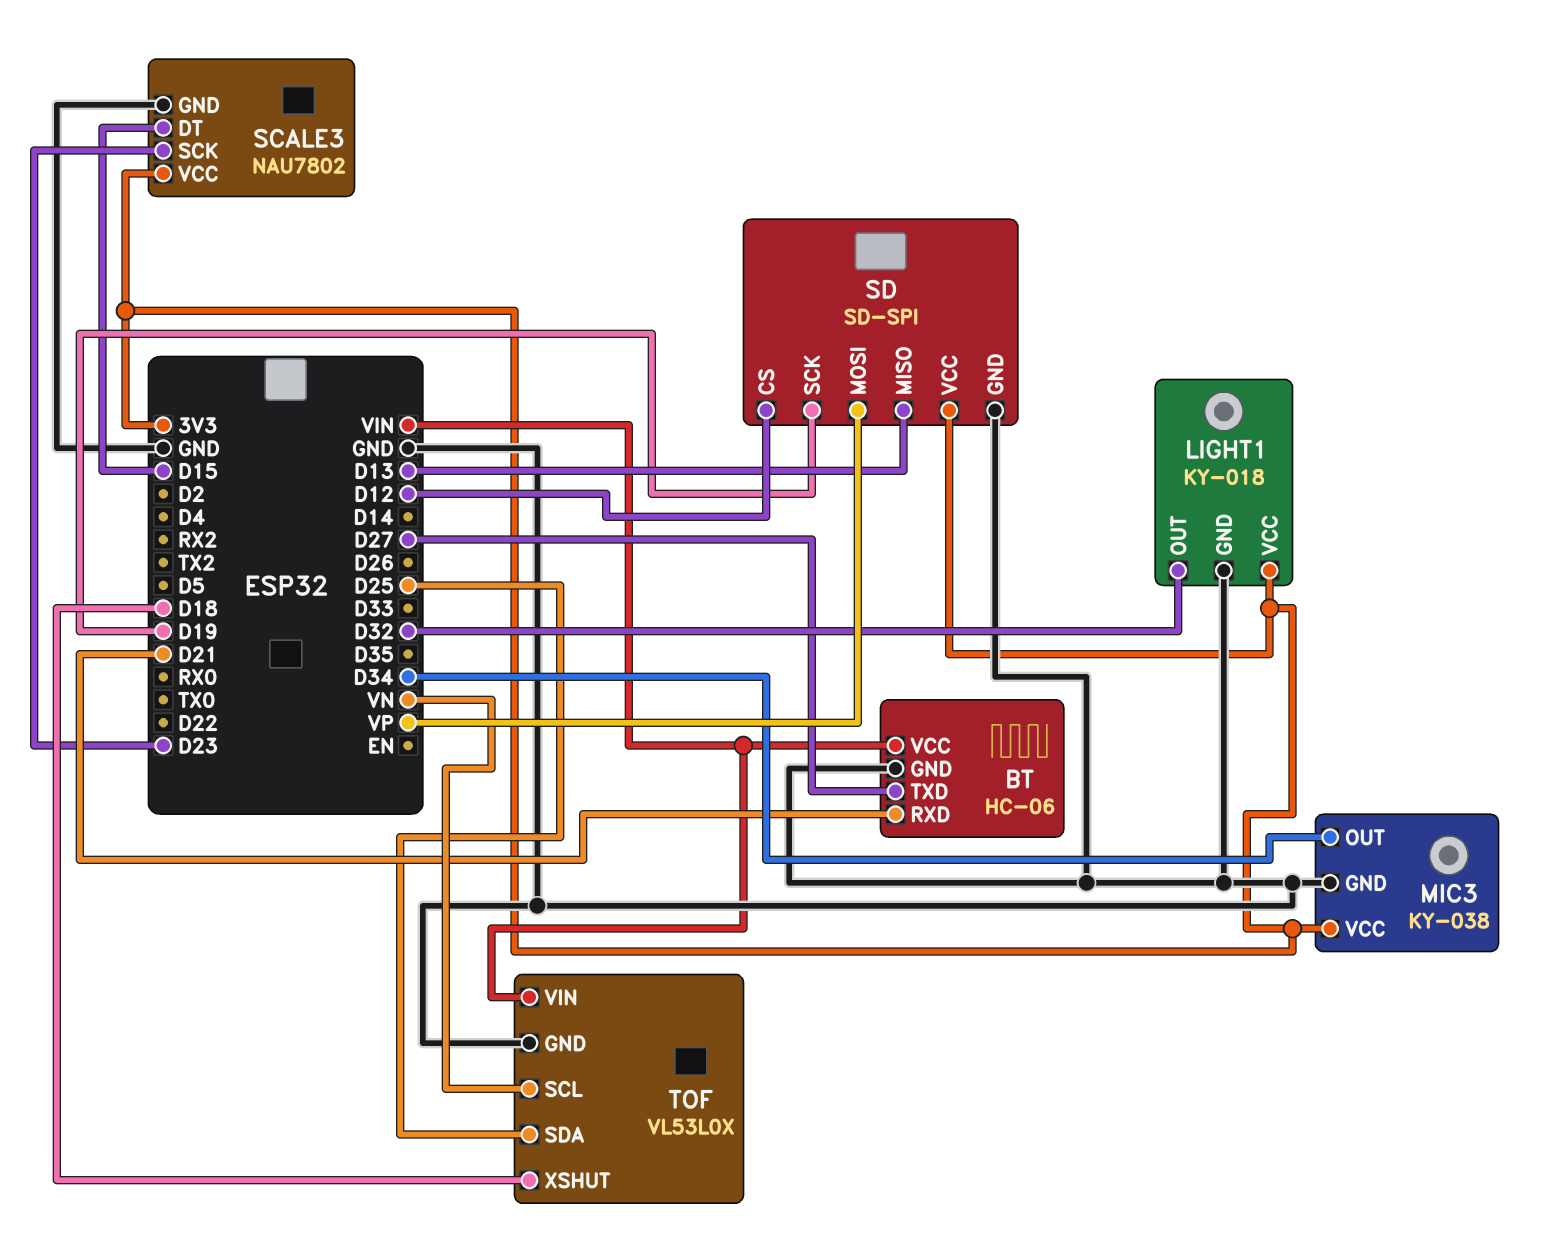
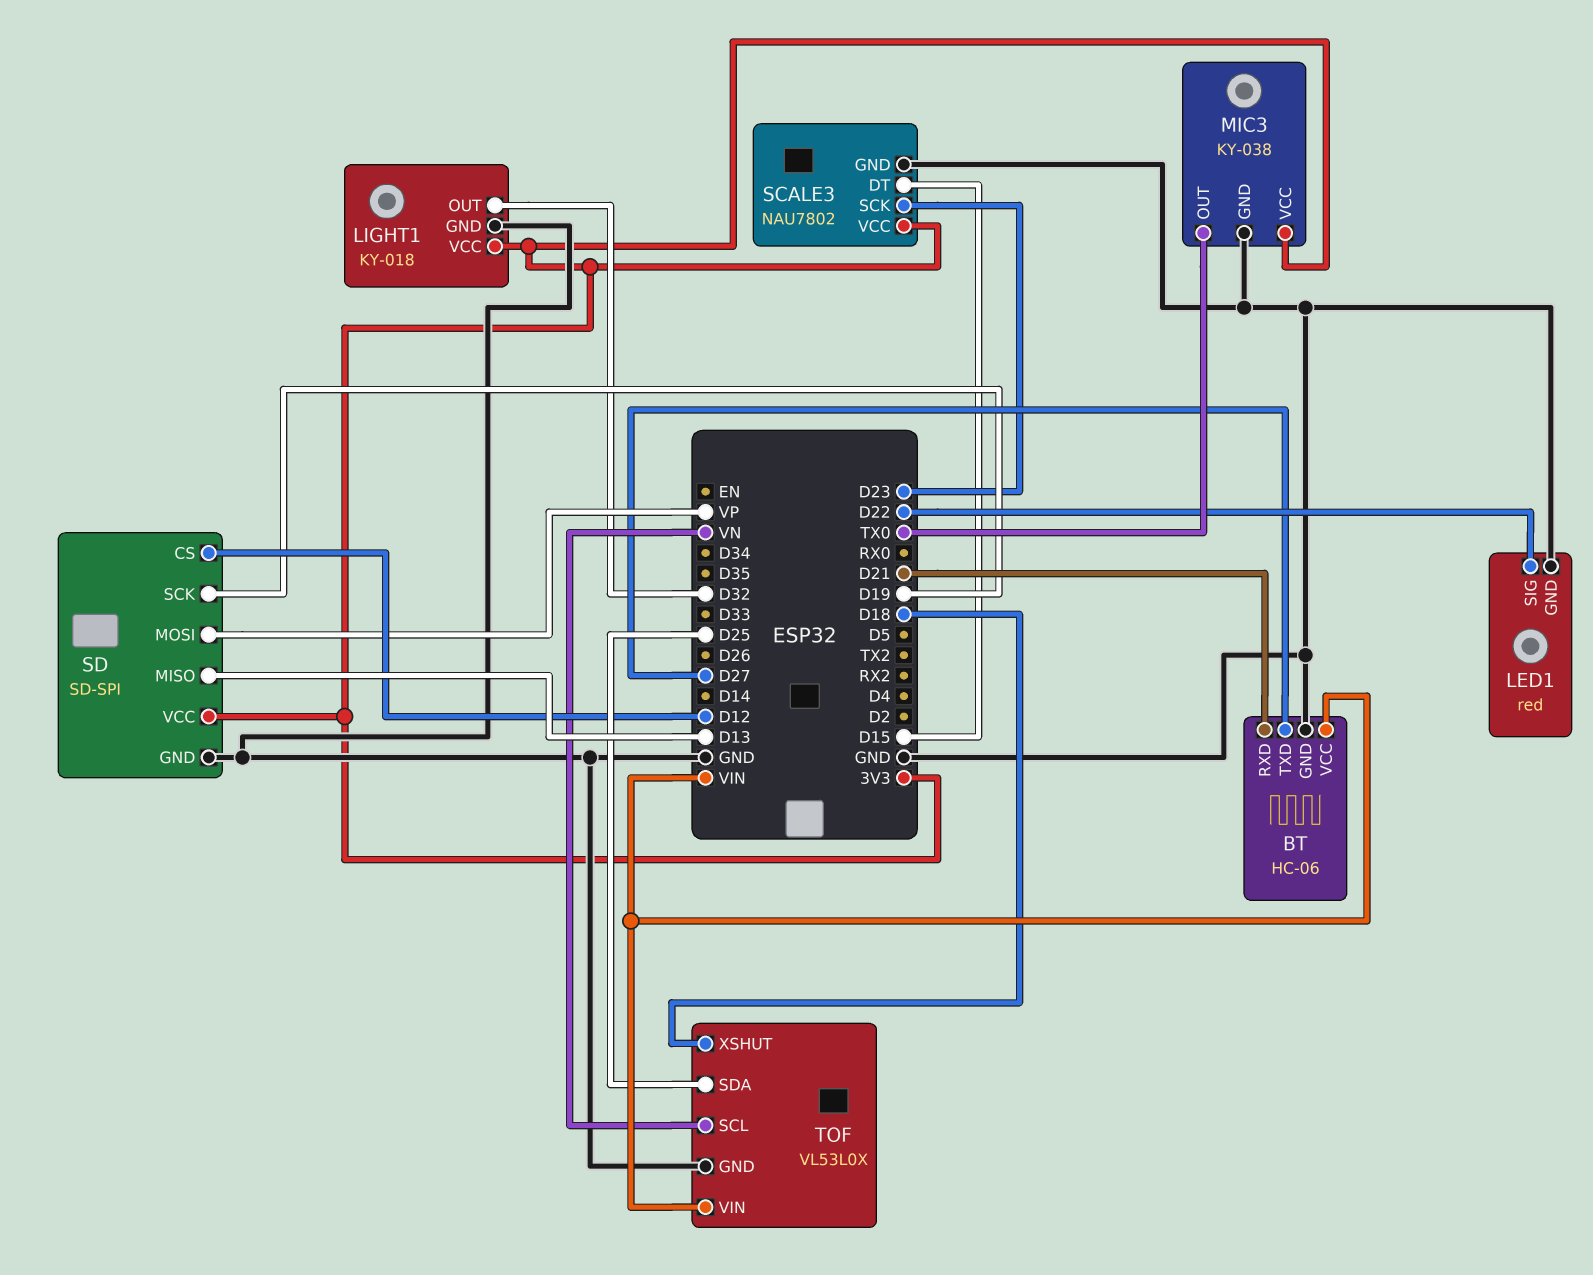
LED1: none -> red
LED1 pin GND: none -> GND
LED1 pin SIG: none -> D22
MIC3 pin OUT: D34 -> TX0

